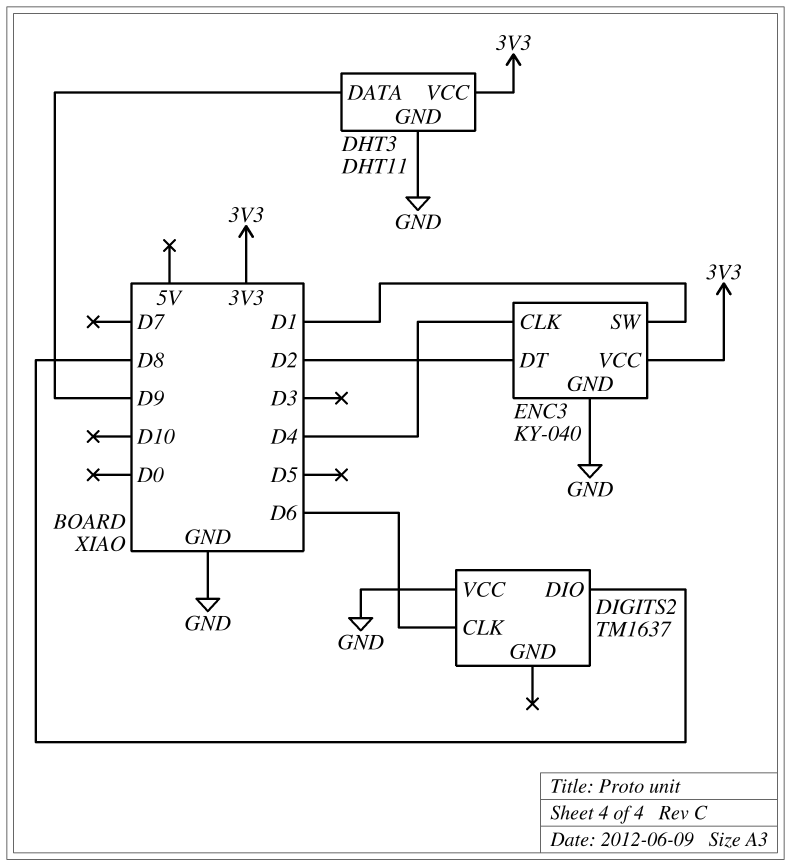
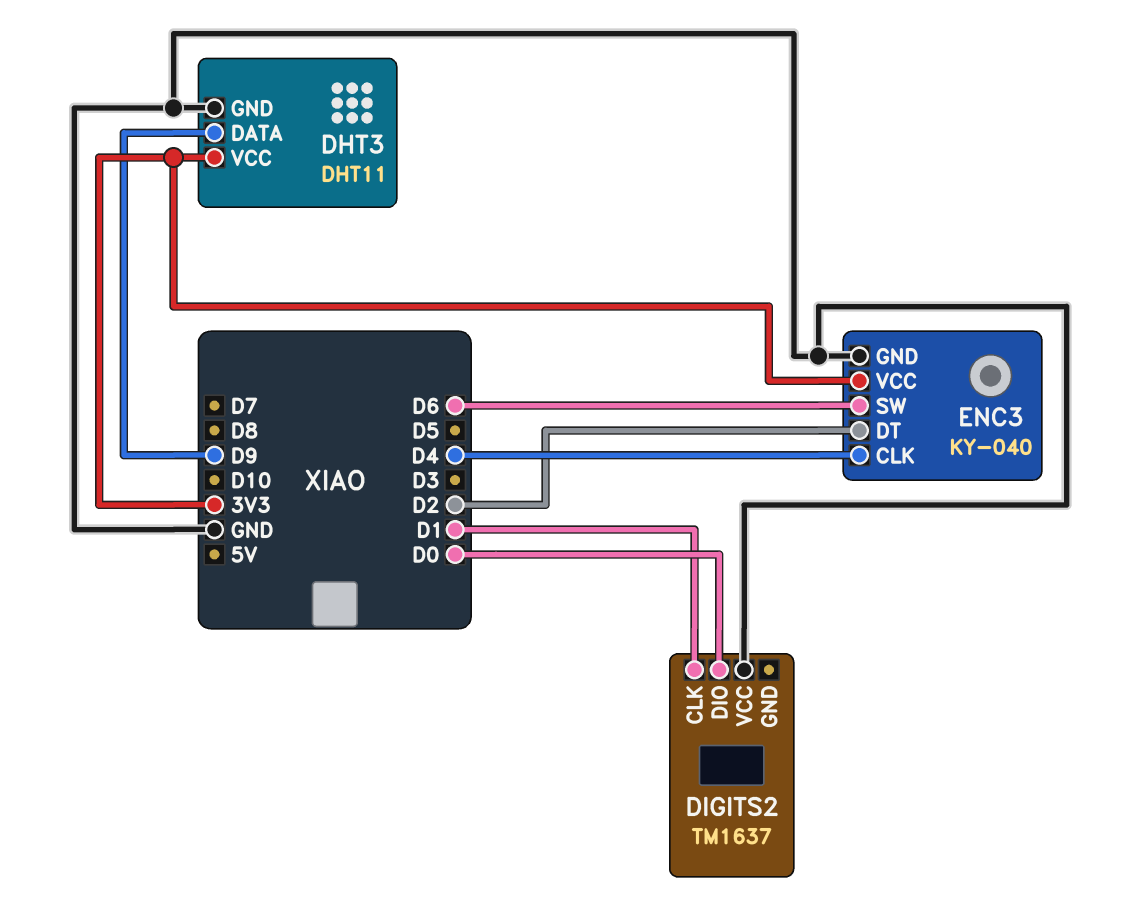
DIGITS2 pin CLK: D6 -> D1
DIGITS2 pin DIO: D8 -> D0
ENC3 pin SW: D1 -> D6

